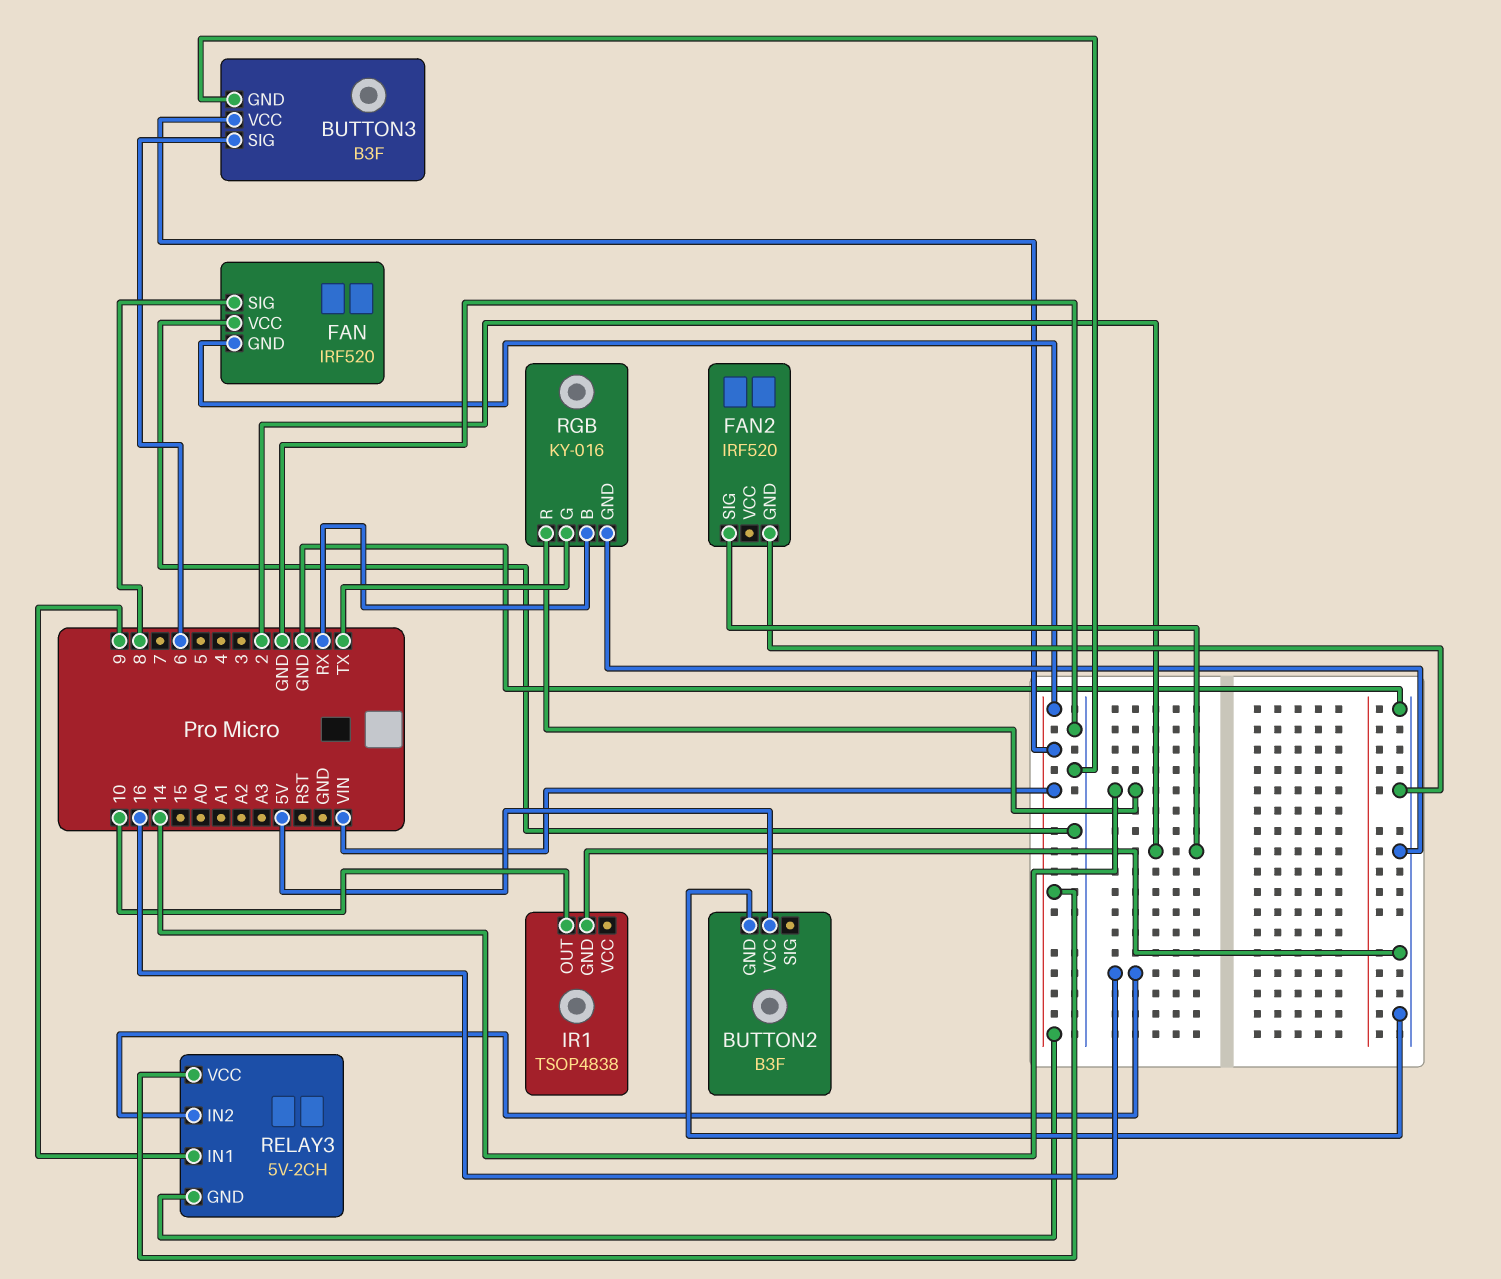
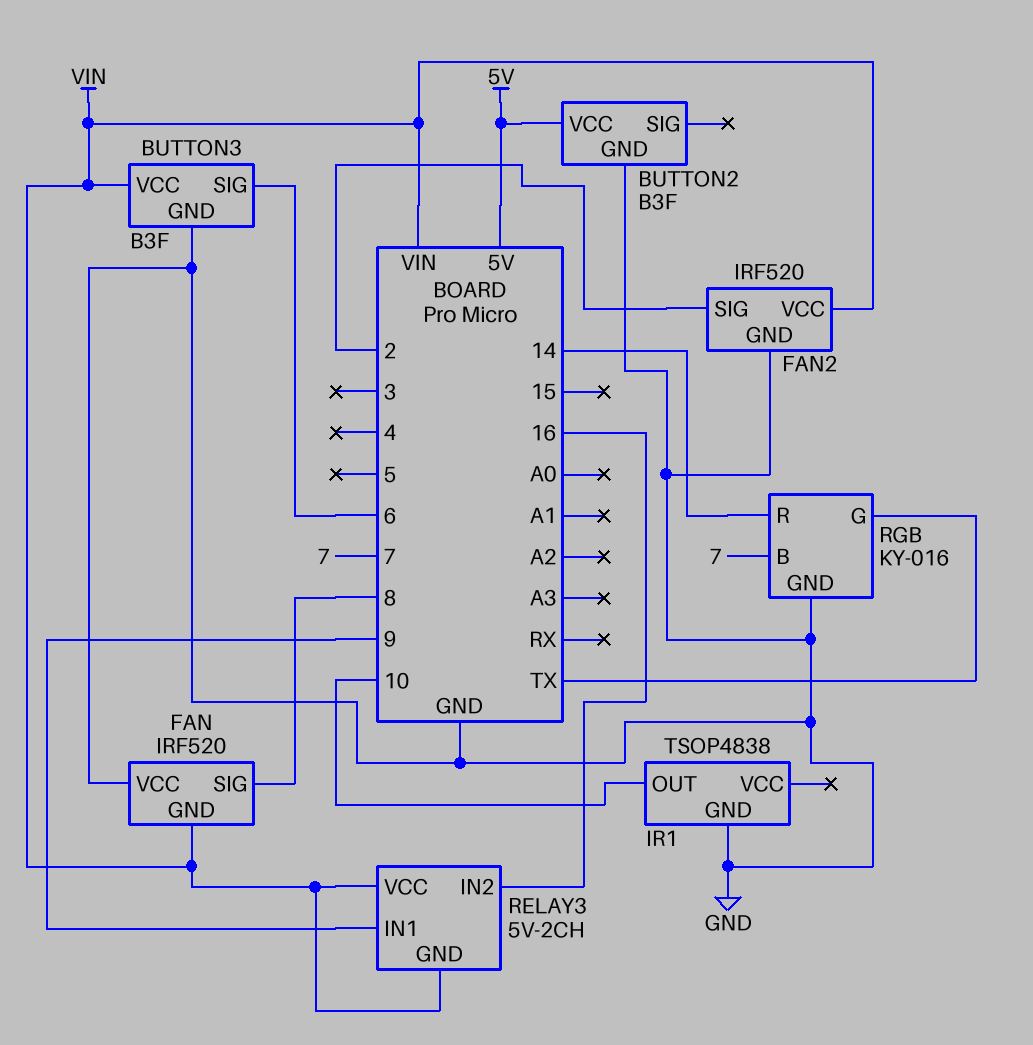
FAN2 pin VCC: none -> VIN
RGB pin B: RX -> 7

